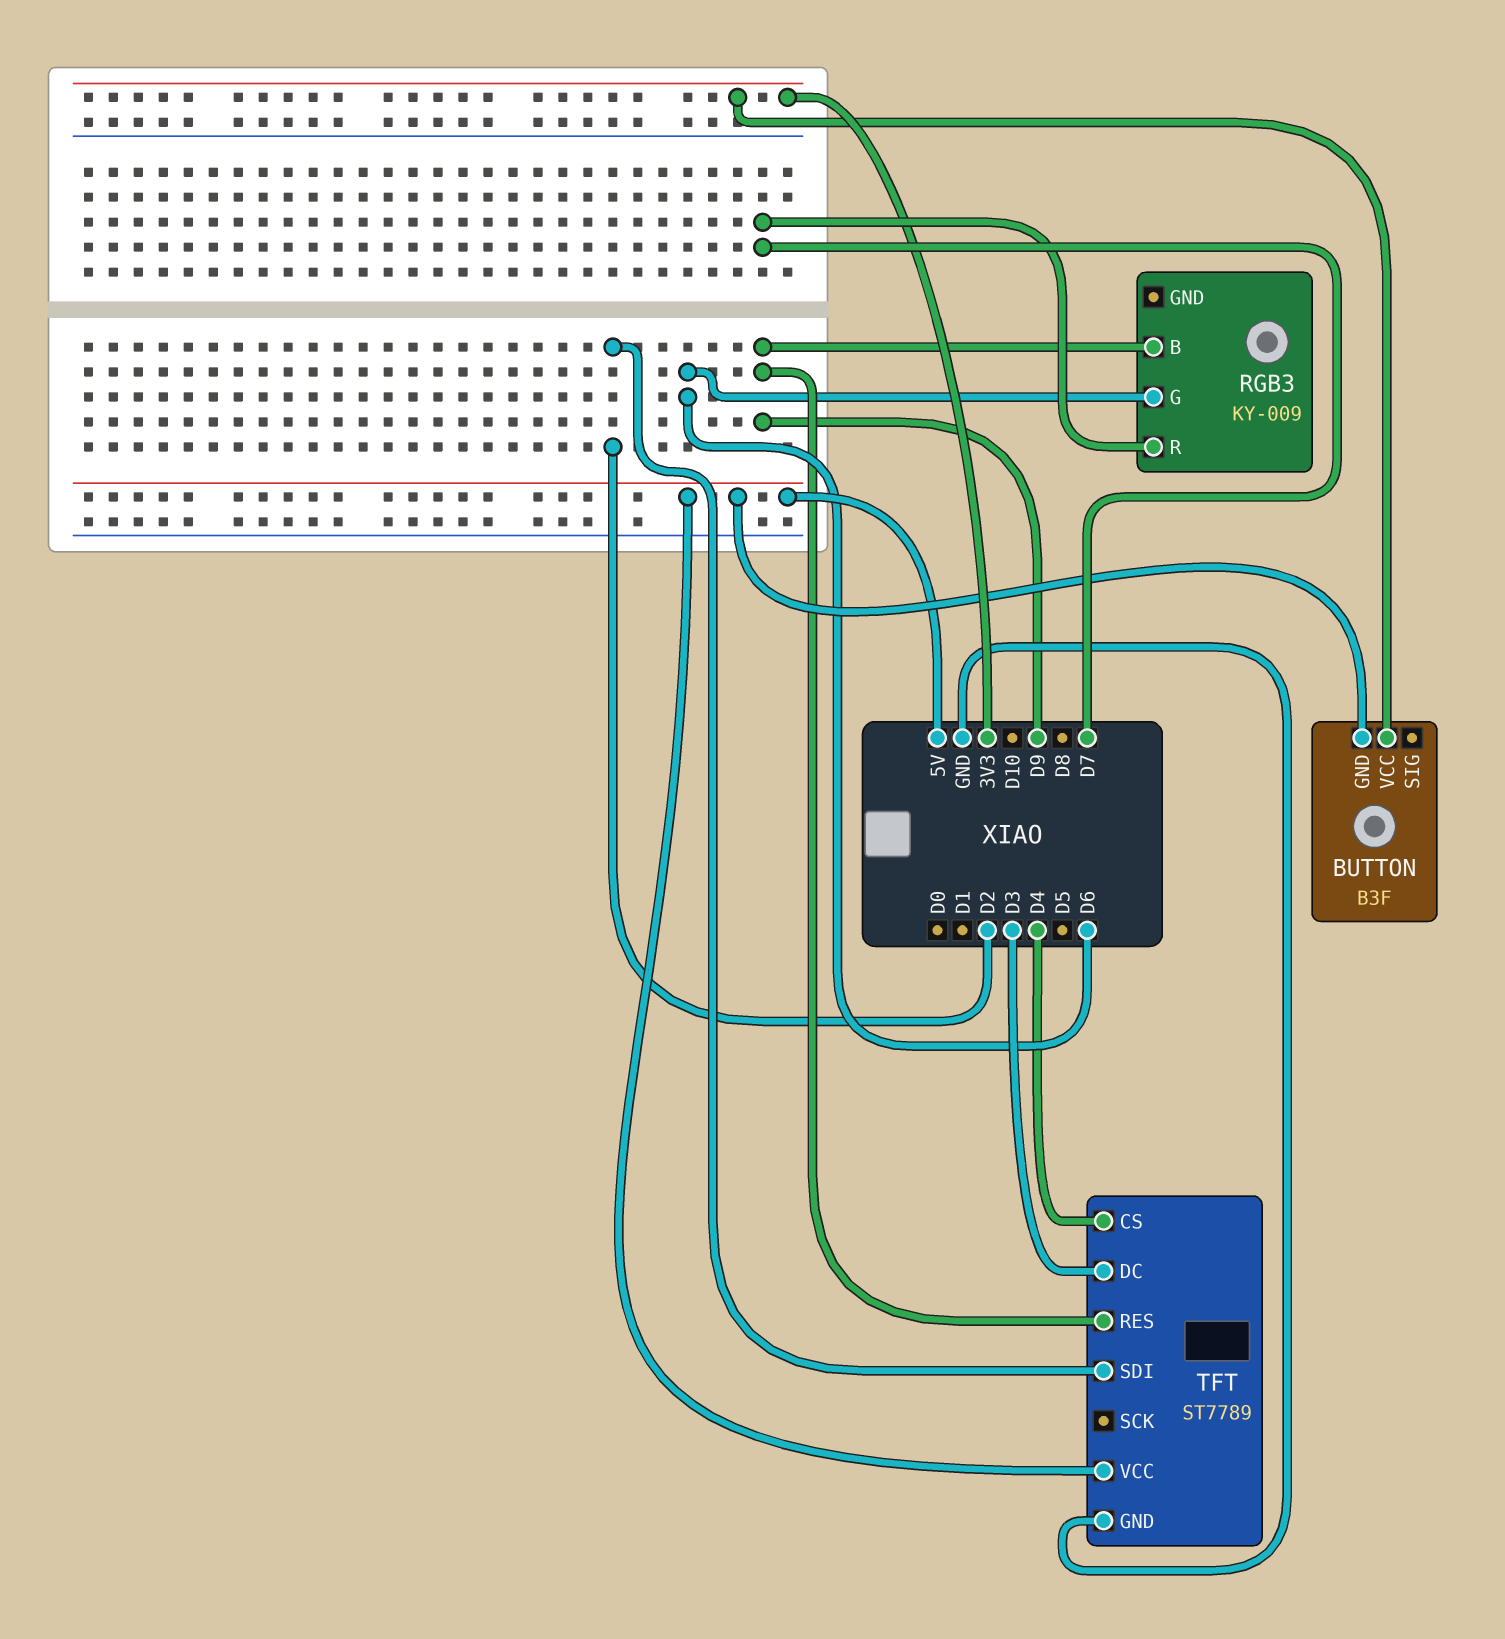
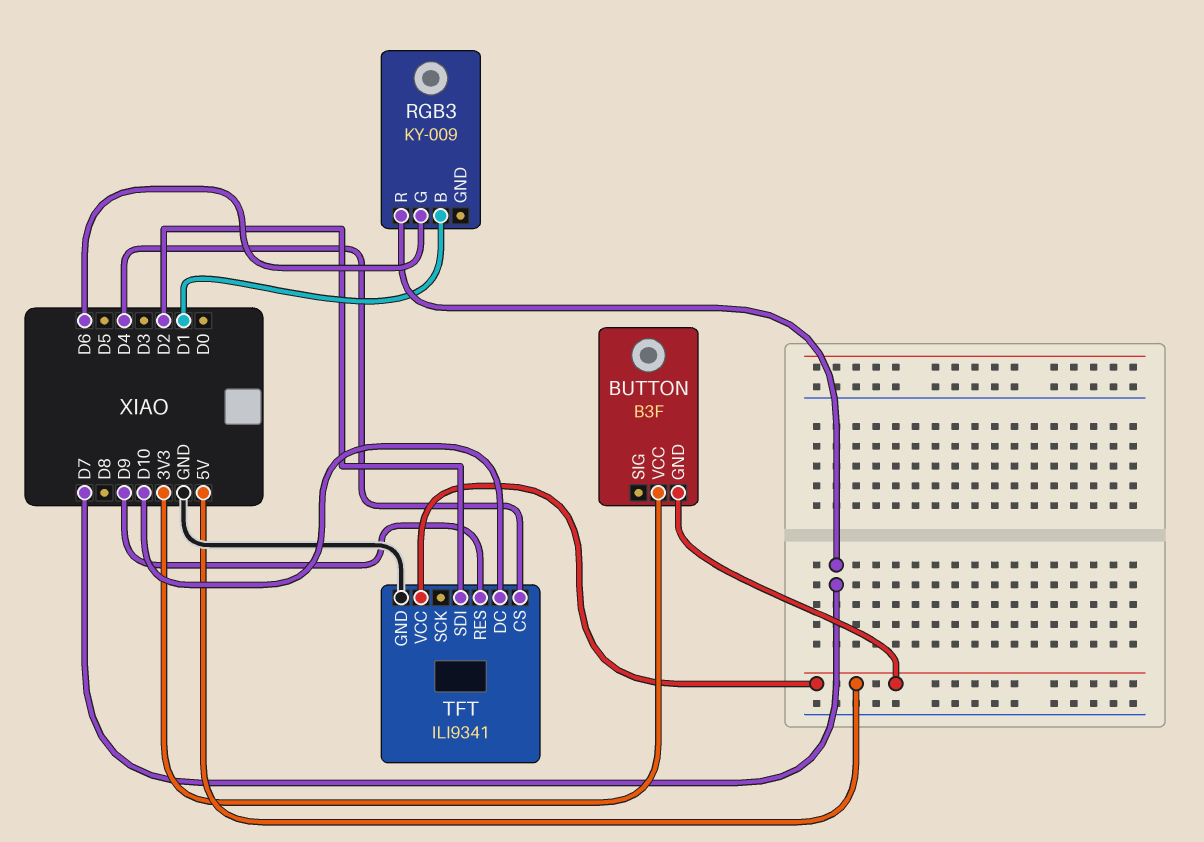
RGB3 pin B: D9 -> D1
TFT: ST7789 -> ILI9341
TFT pin DC: D3 -> D10

